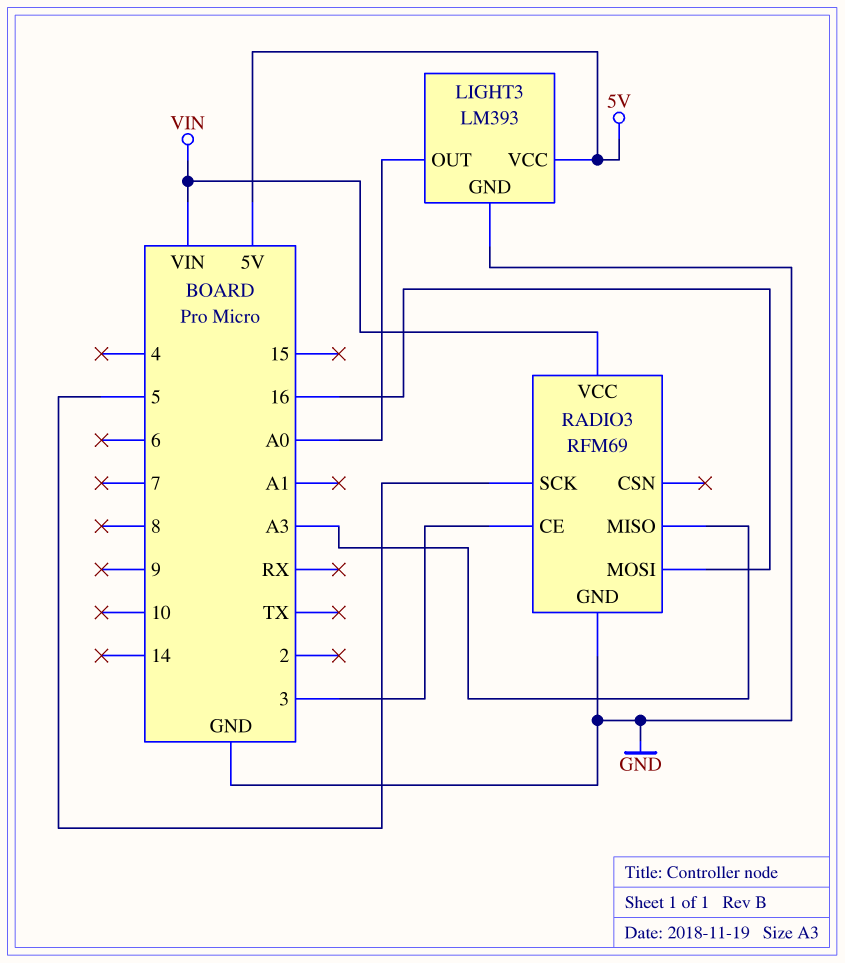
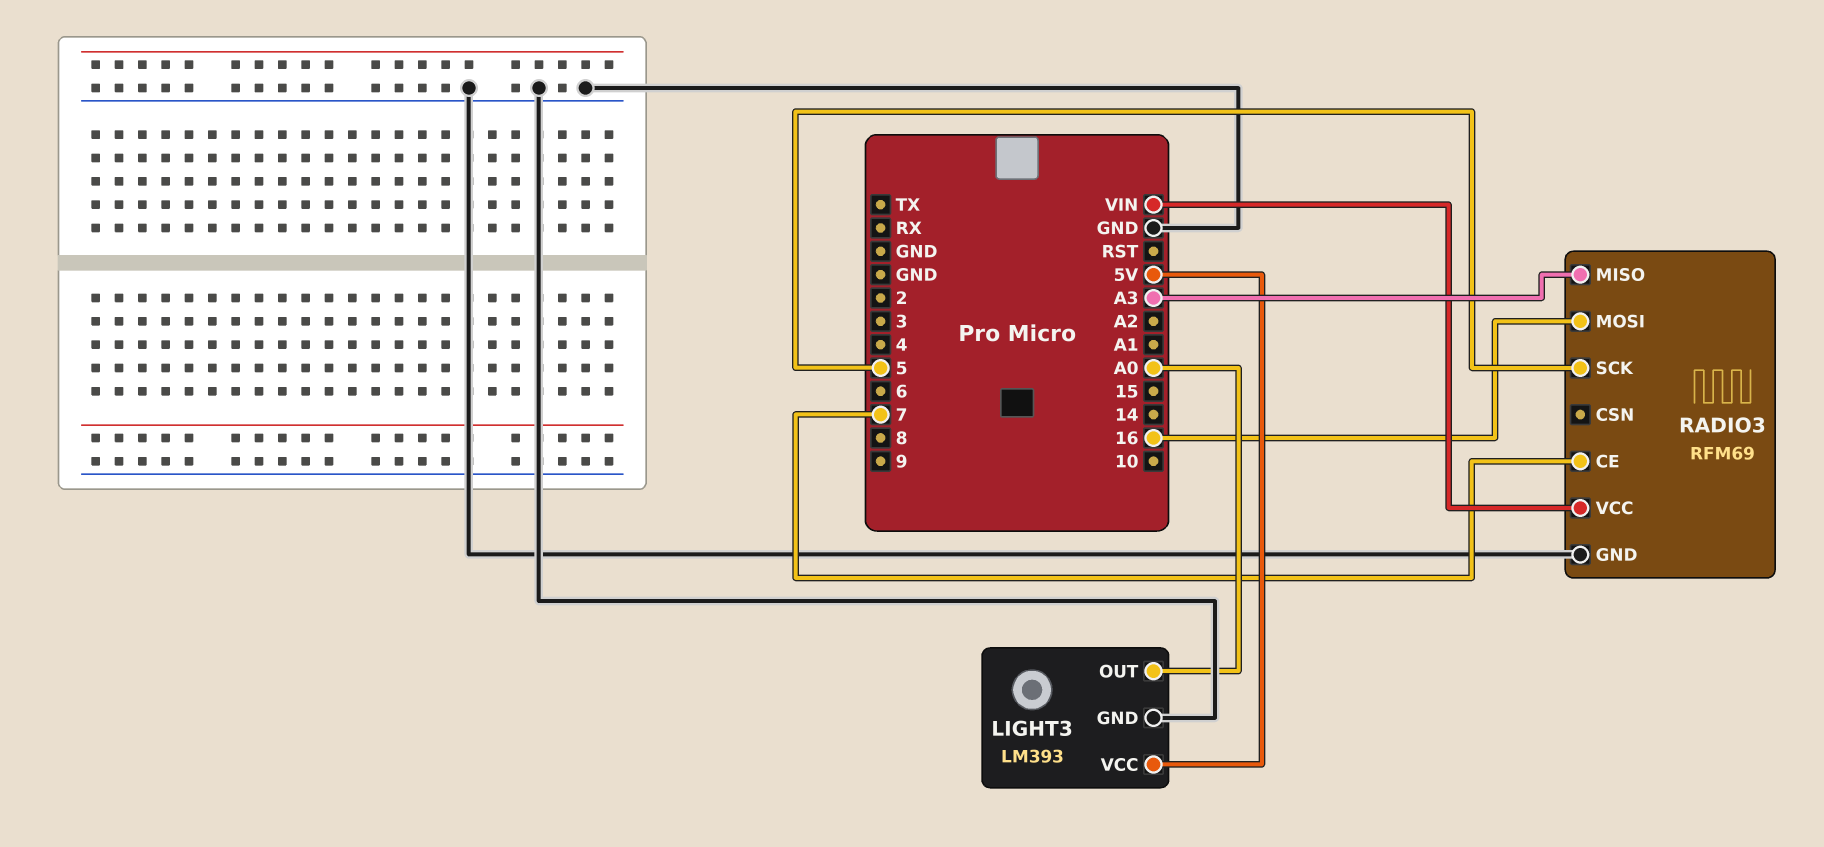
RADIO3 pin CE: 3 -> 7

